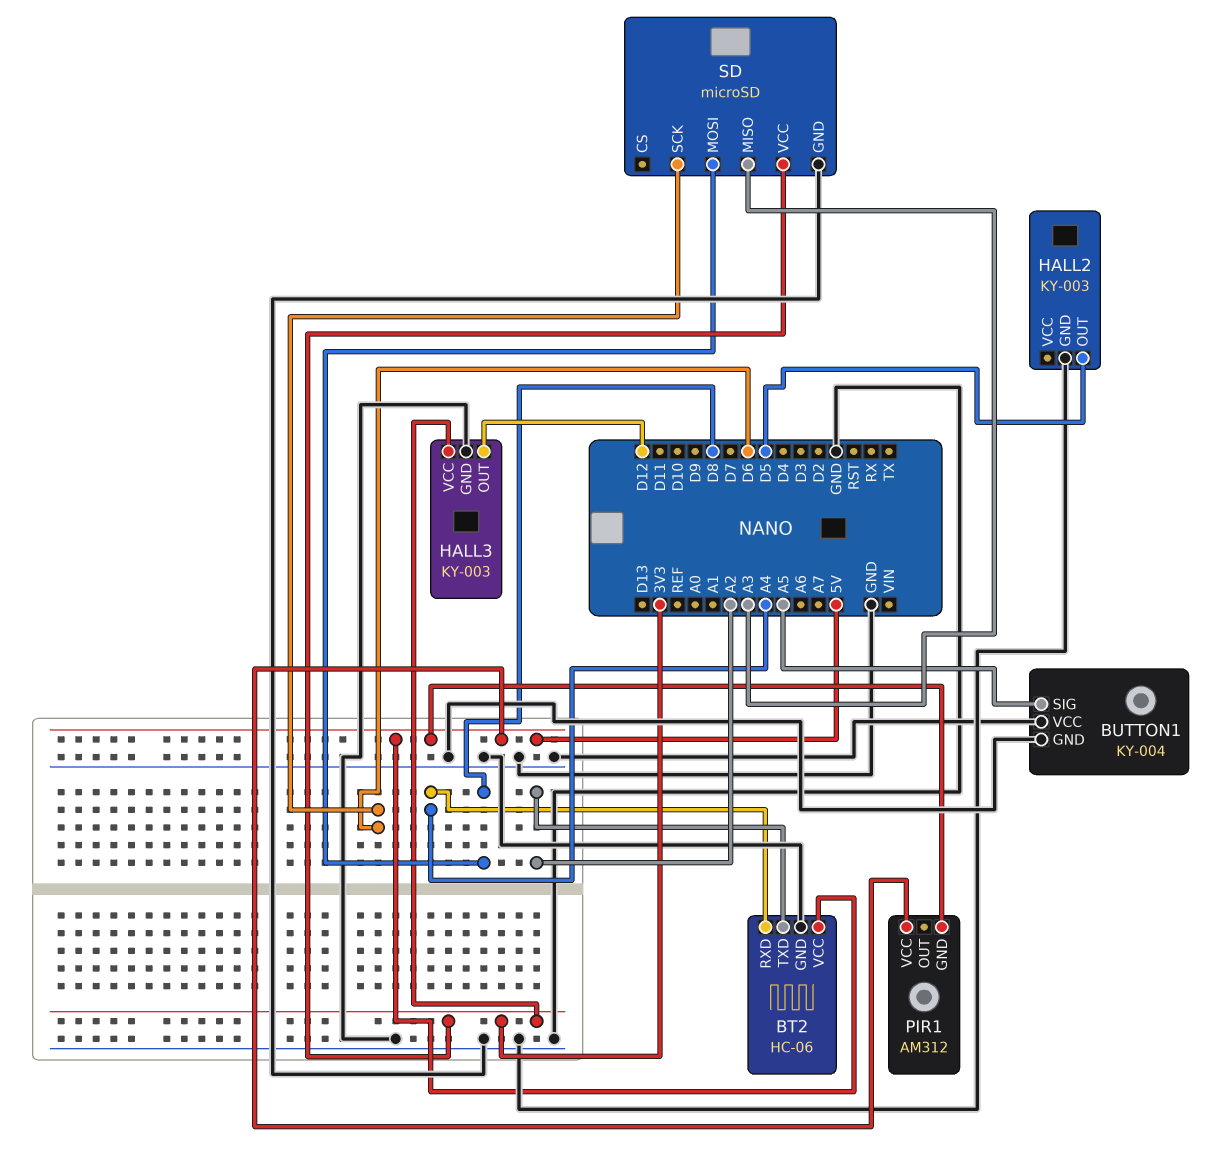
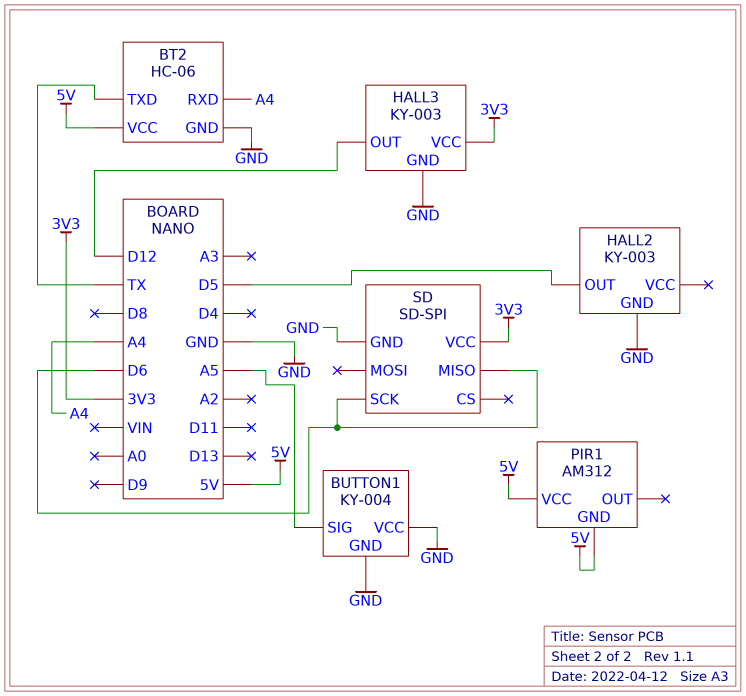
BT2 pin TXD: A2 -> TX
SD: microSD -> SD-SPI
SD pin MISO: A3 -> D6
SD pin MOSI: D8 -> none

